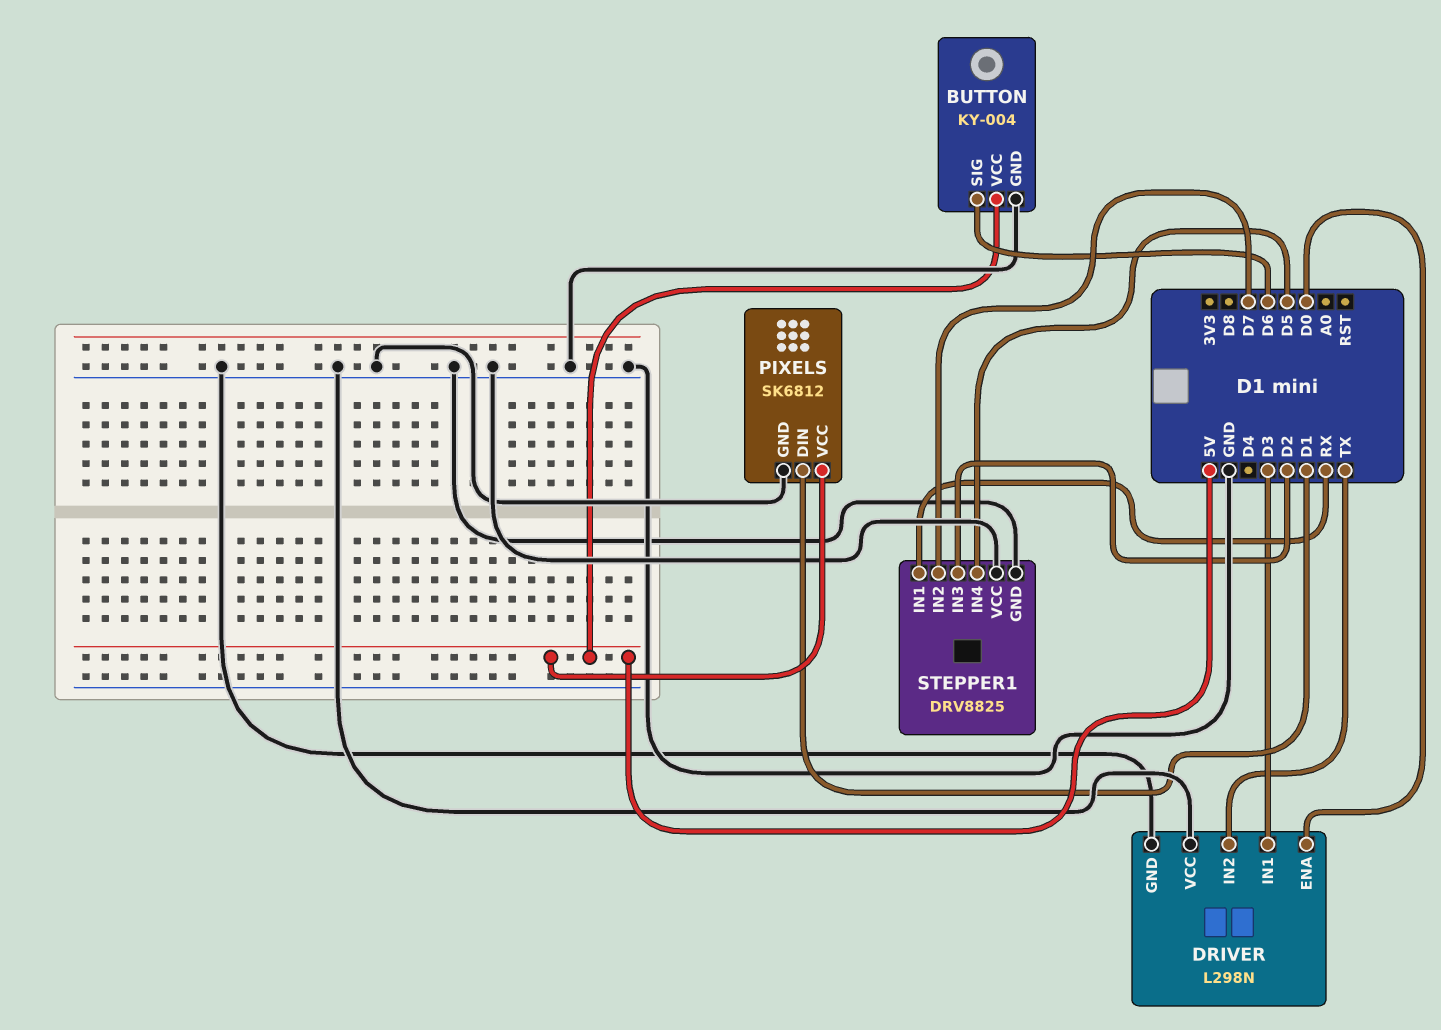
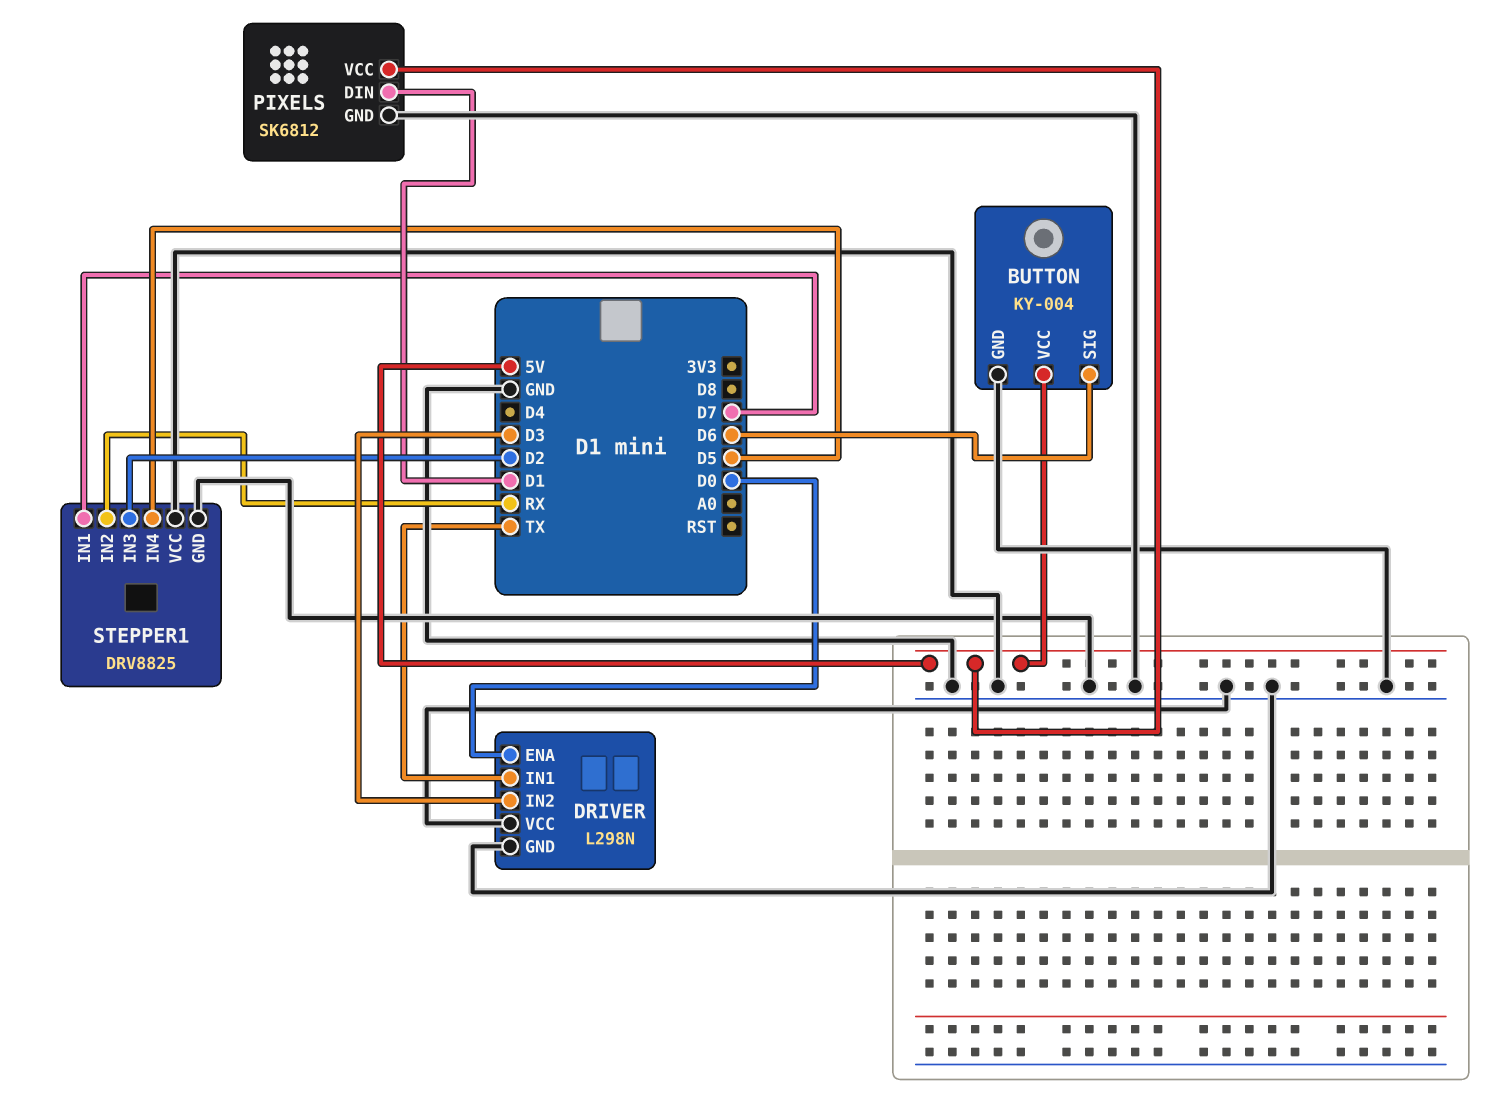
DRIVER pin IN1: D3 -> TX
DRIVER pin IN2: TX -> D3
STEPPER1 pin IN1: RX -> D7
STEPPER1 pin IN2: D7 -> RX

